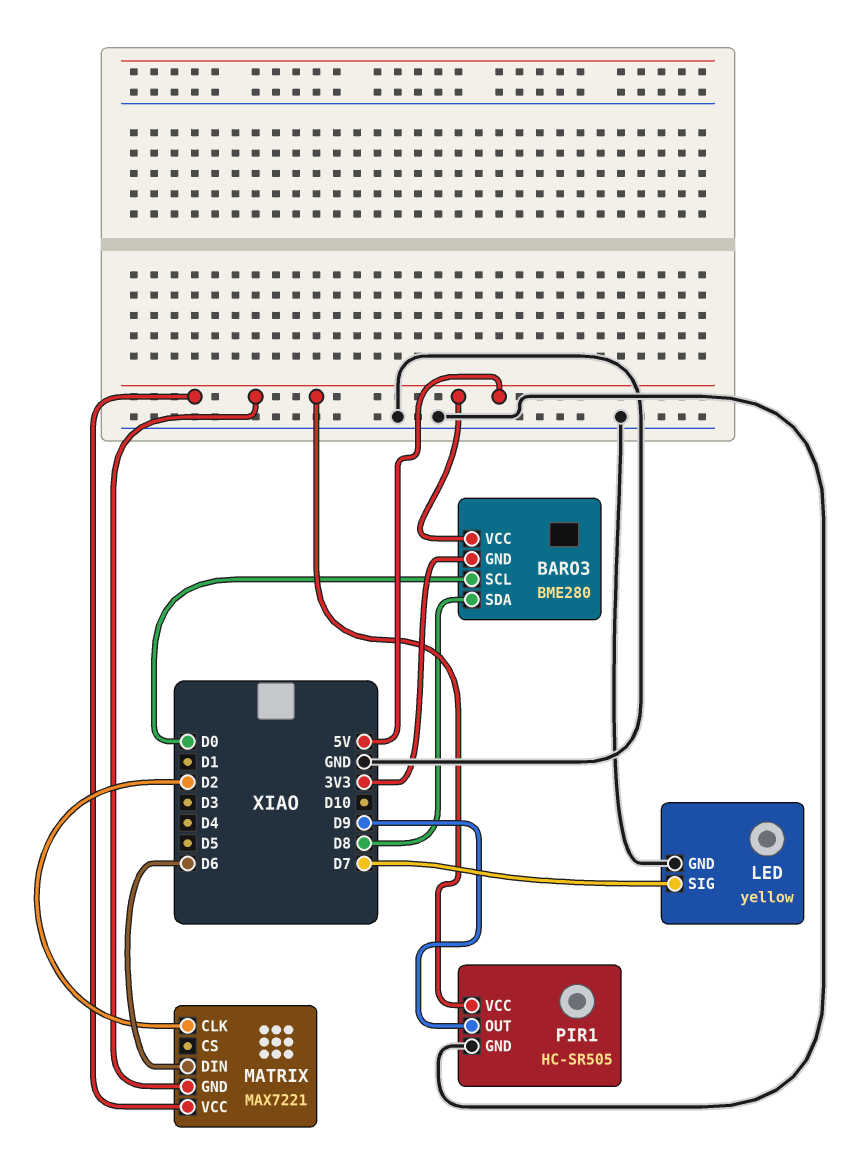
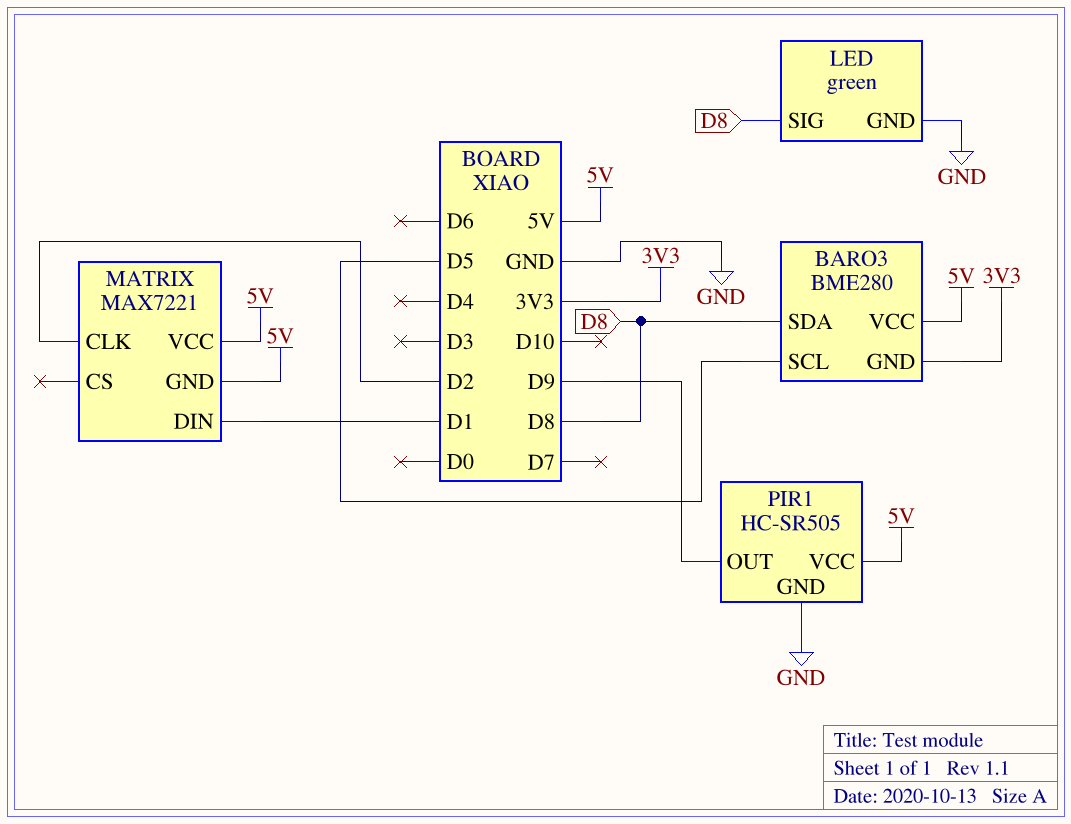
BARO3 pin SCL: D0 -> D5
LED: yellow -> green
LED pin SIG: D7 -> D8
MATRIX pin DIN: D6 -> D1

